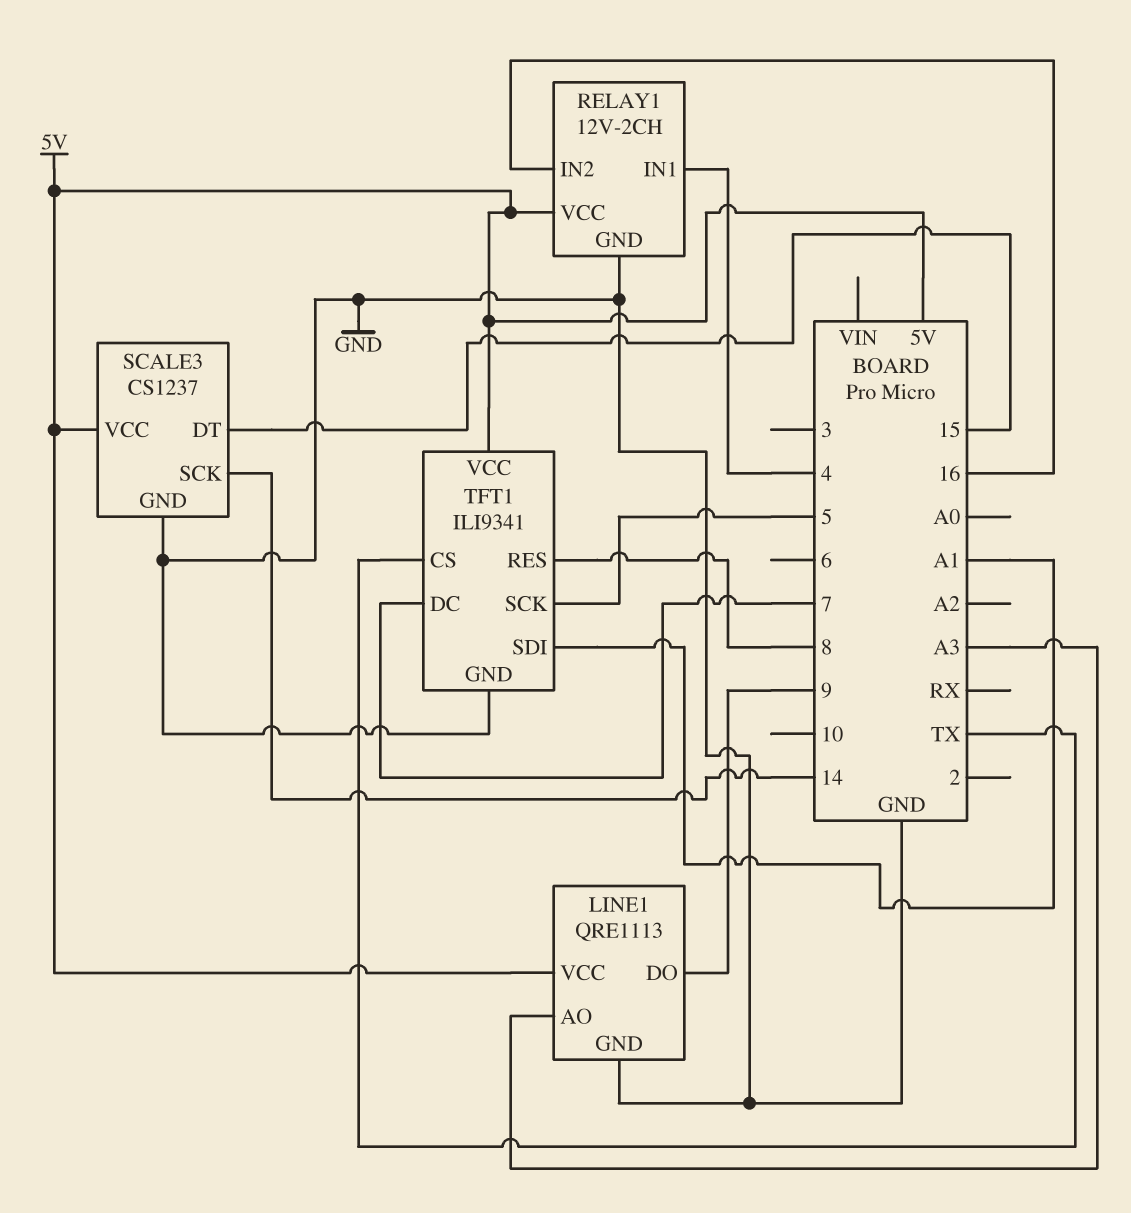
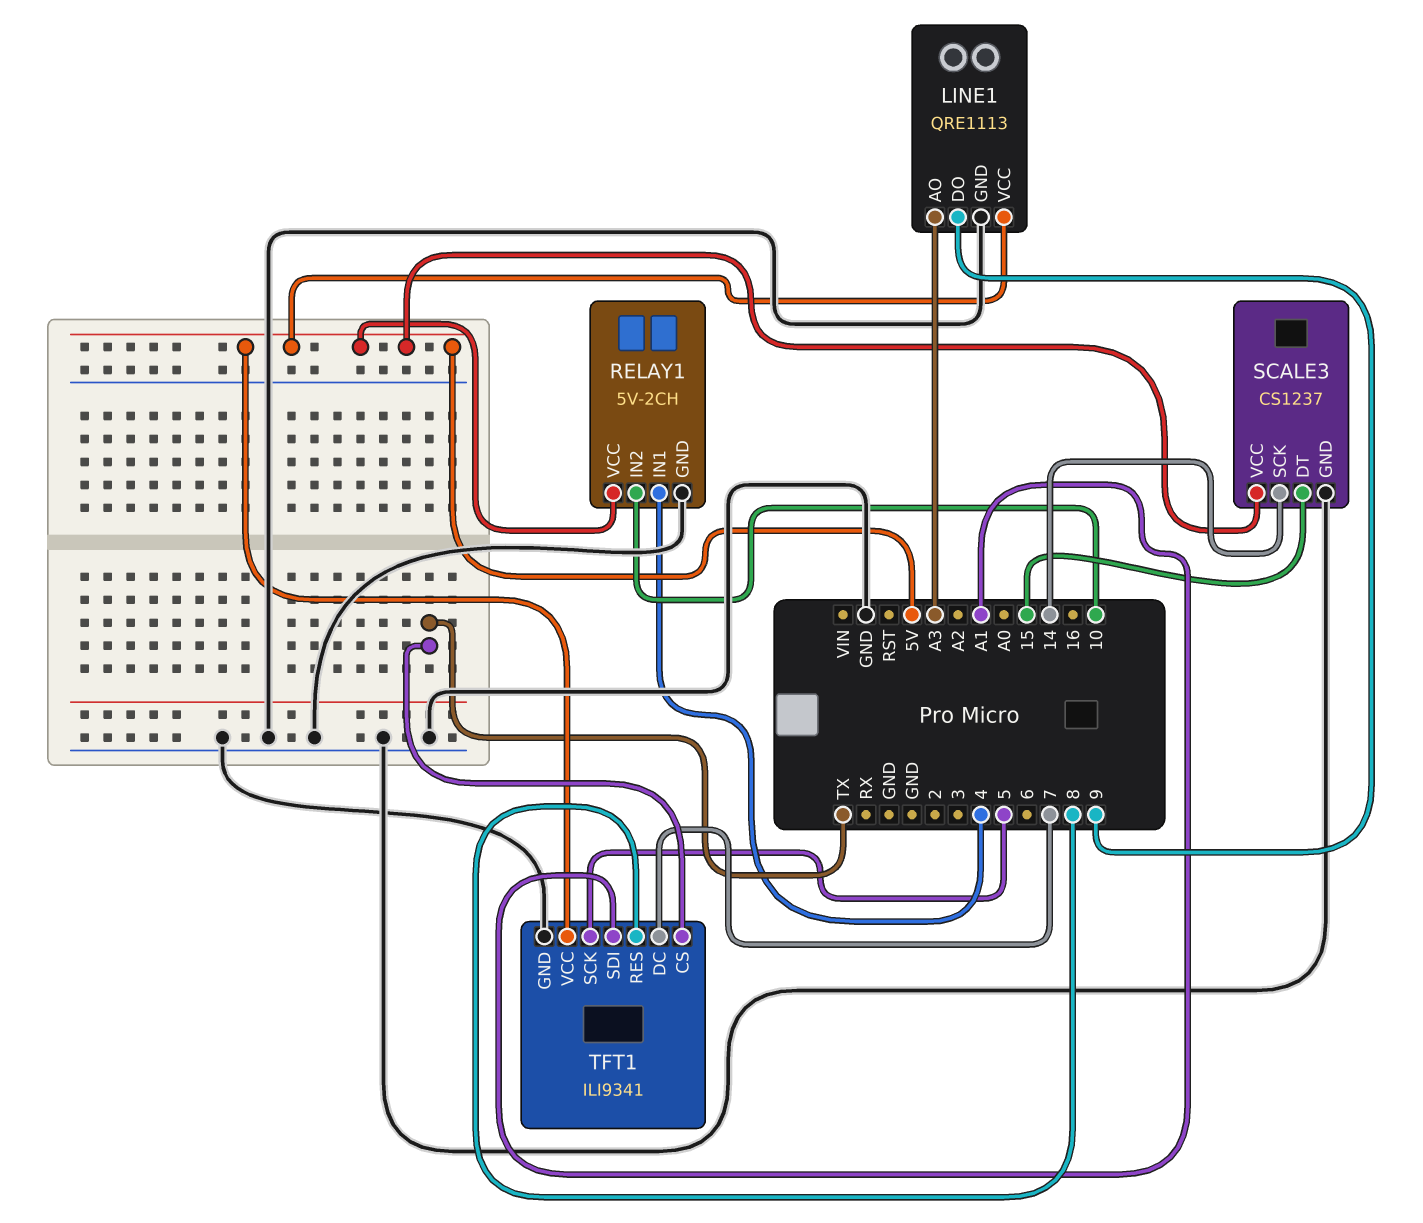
RELAY1: 12V-2CH -> 5V-2CH
RELAY1 pin IN2: 16 -> 10

